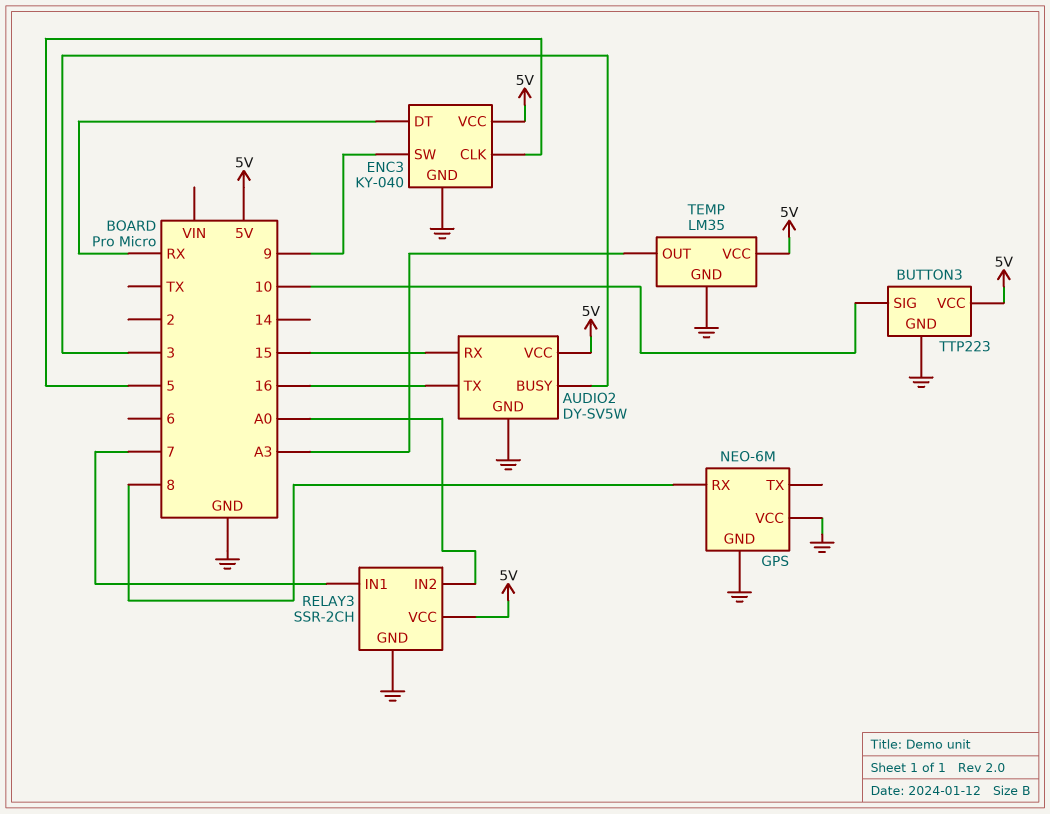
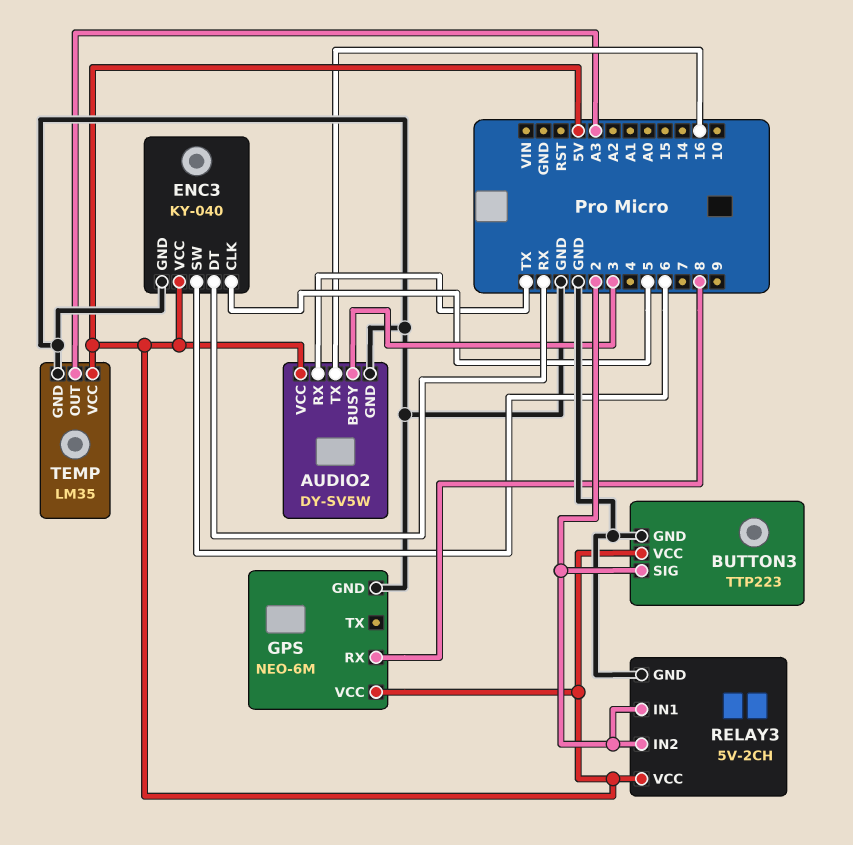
AUDIO2 pin RX: 15 -> TX
BUTTON3 pin SIG: 10 -> 2
ENC3 pin SW: 9 -> 6
GPS pin VCC: GND -> 5V
RELAY3: SSR-2CH -> 5V-2CH
RELAY3 pin IN1: 7 -> 2
RELAY3 pin IN2: A0 -> 2

